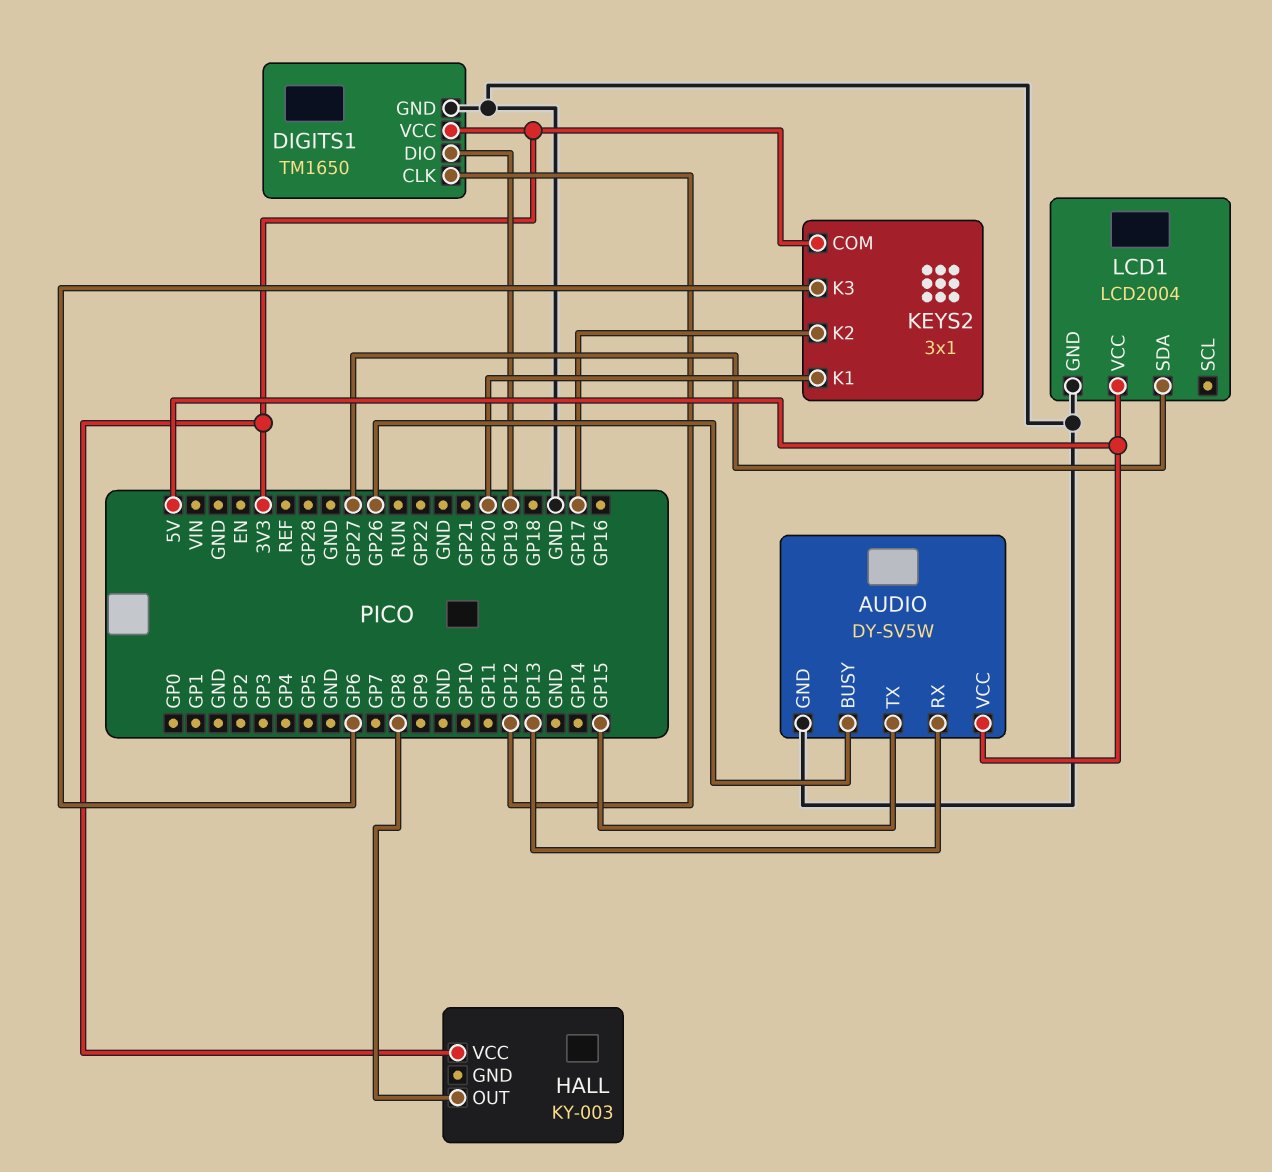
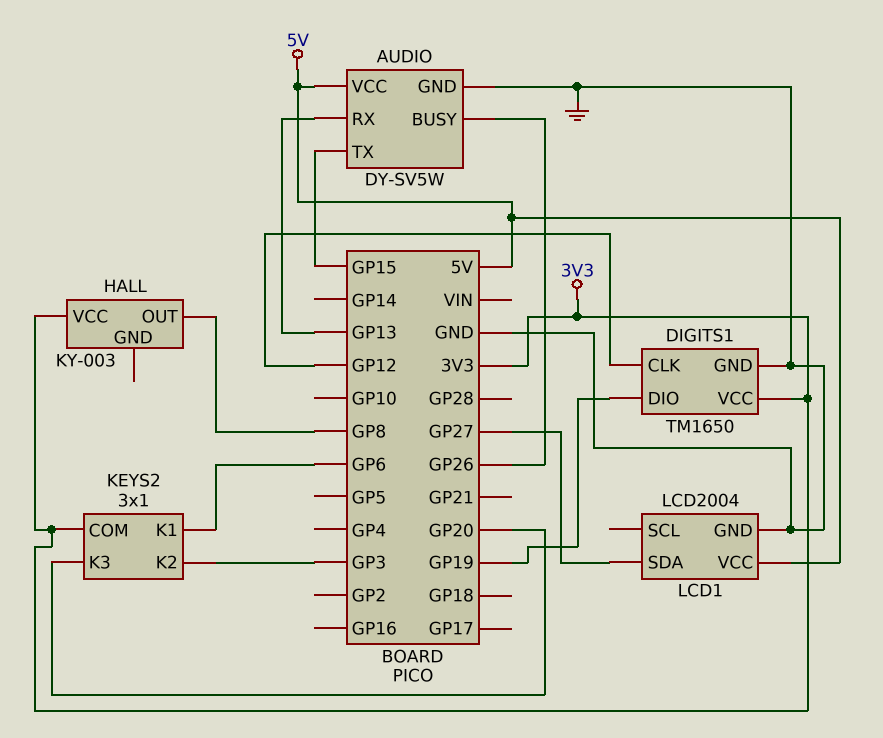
KEYS2 pin K1: GP20 -> GP6
KEYS2 pin K2: GP17 -> GP3
KEYS2 pin K3: GP6 -> GP20

